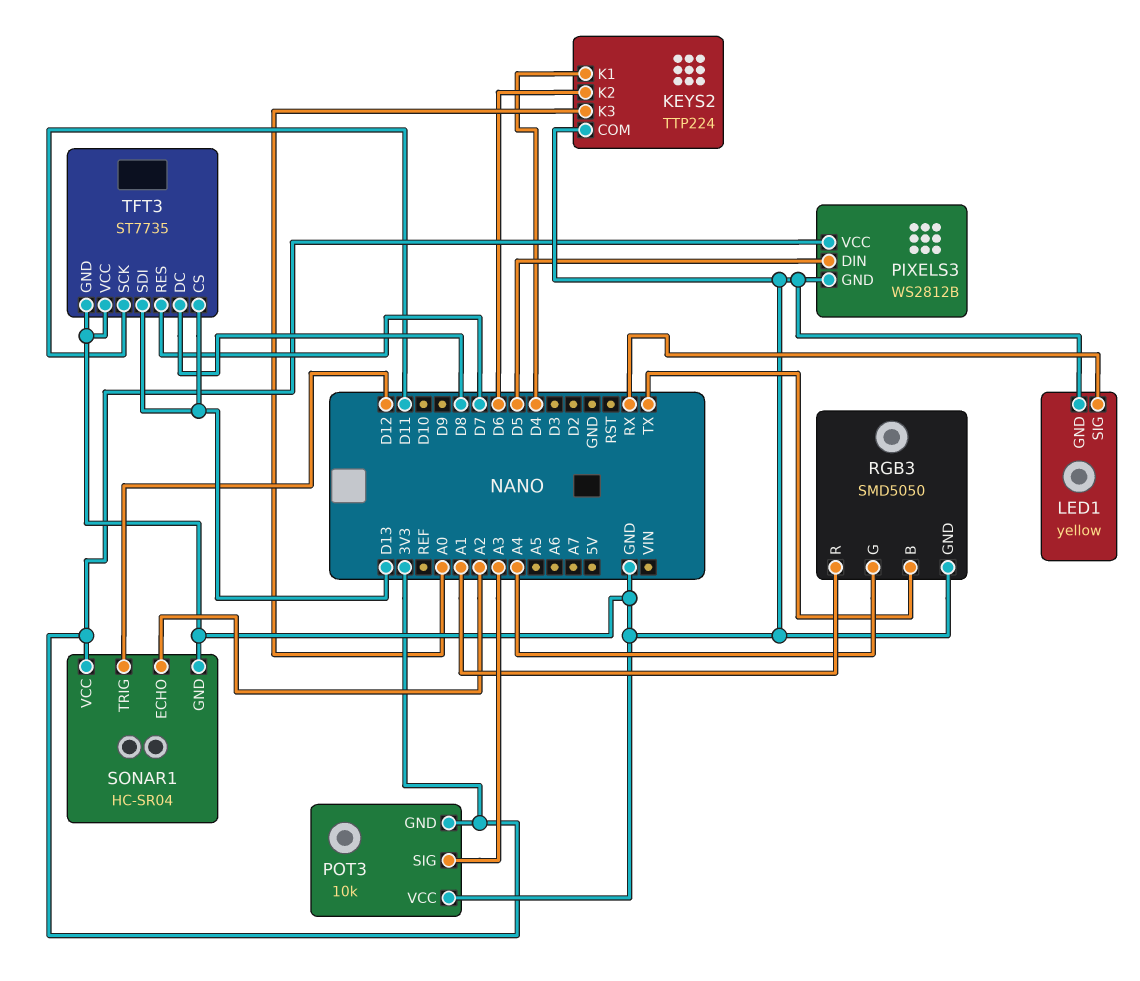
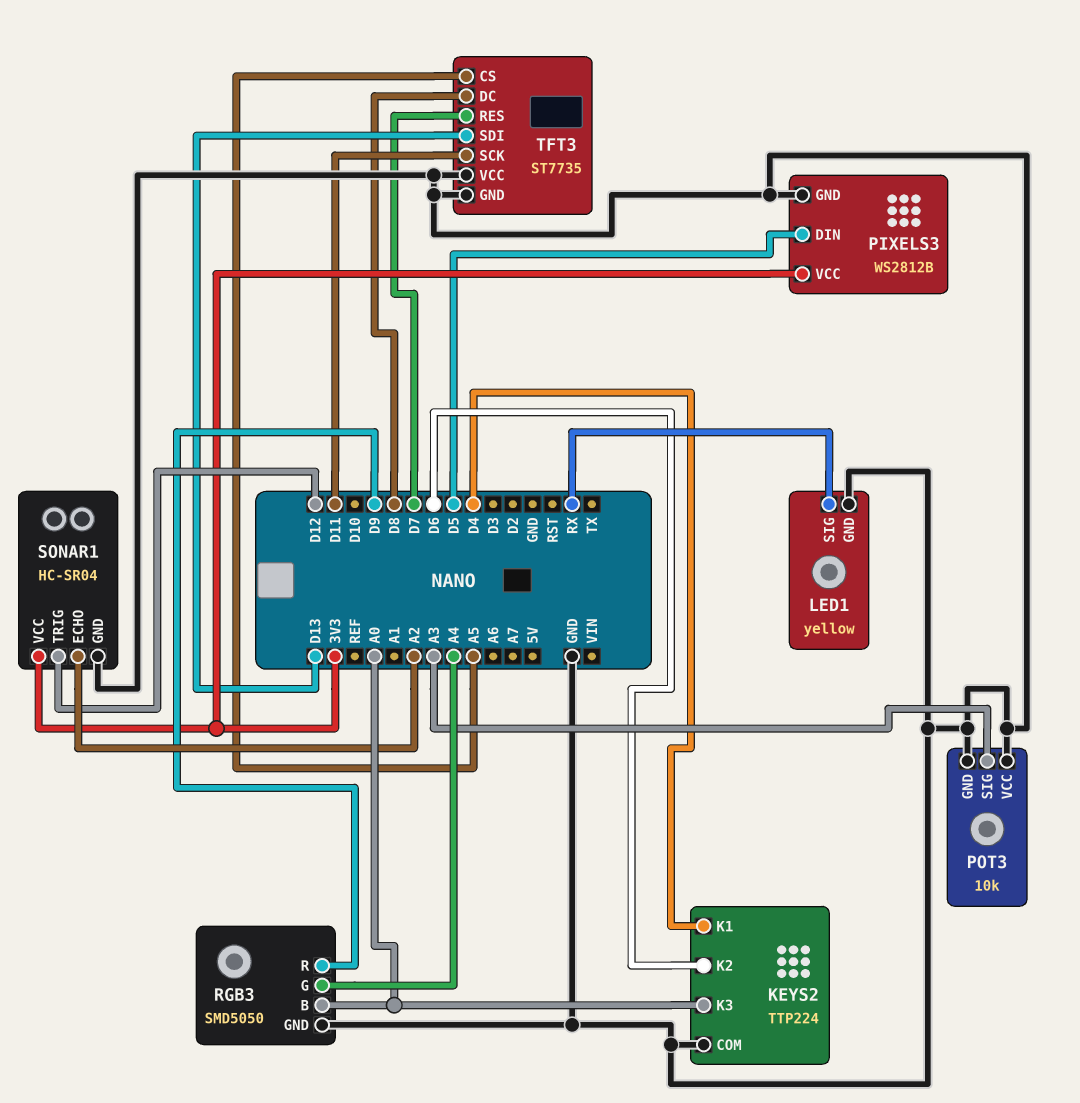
POT3 pin GND: 3V3 -> GND
RGB3 pin B: TX -> A0
RGB3 pin R: A1 -> D9
TFT3 pin CS: D13 -> A5

